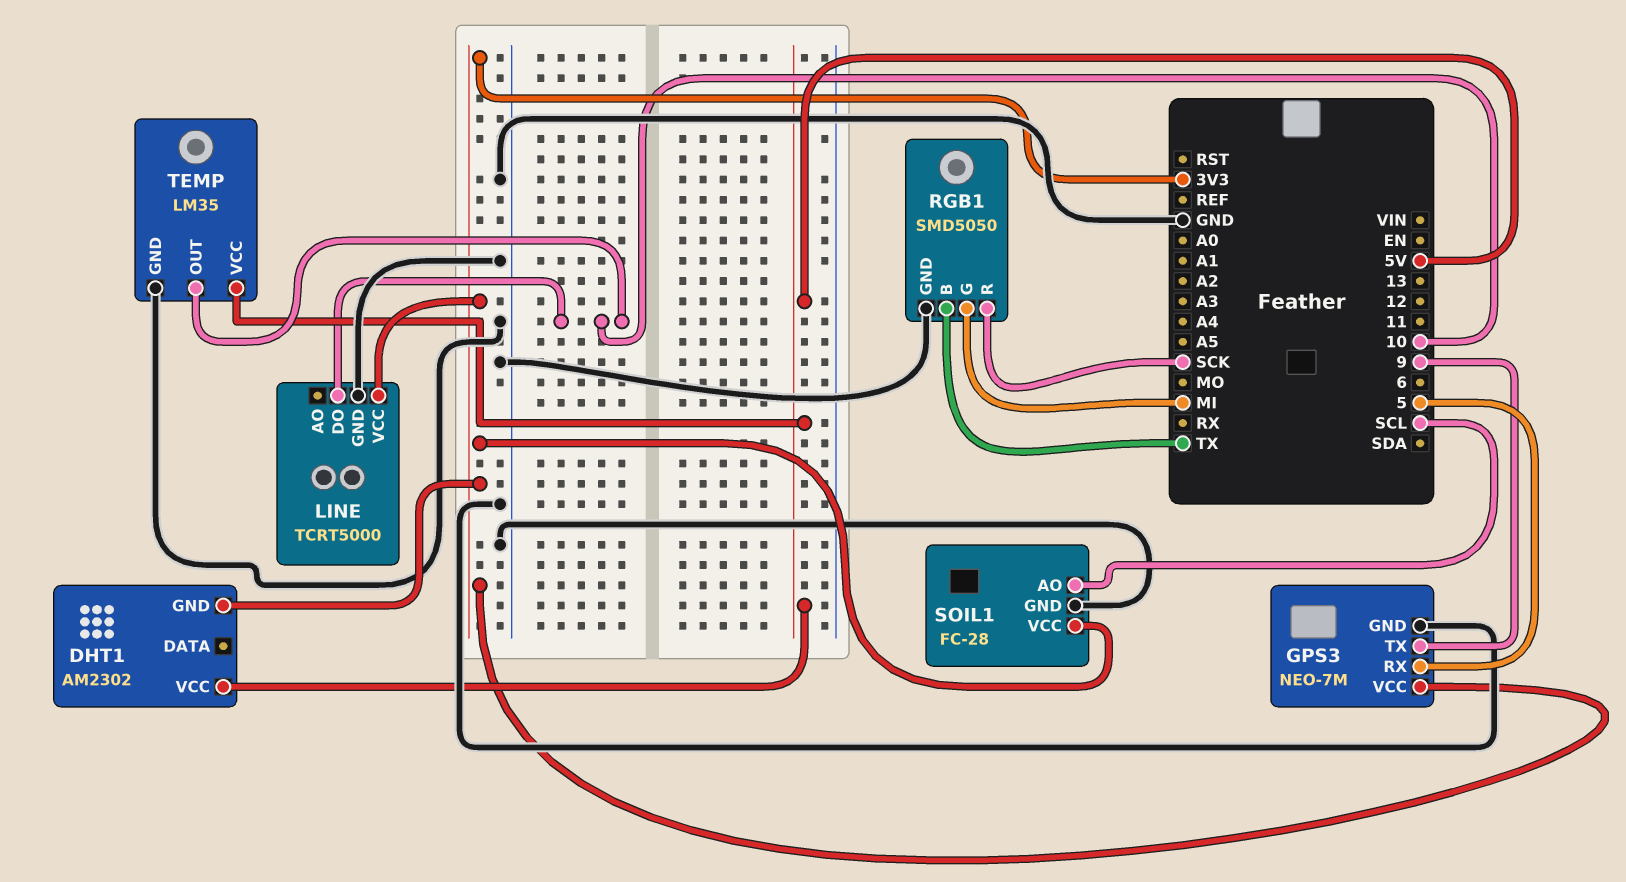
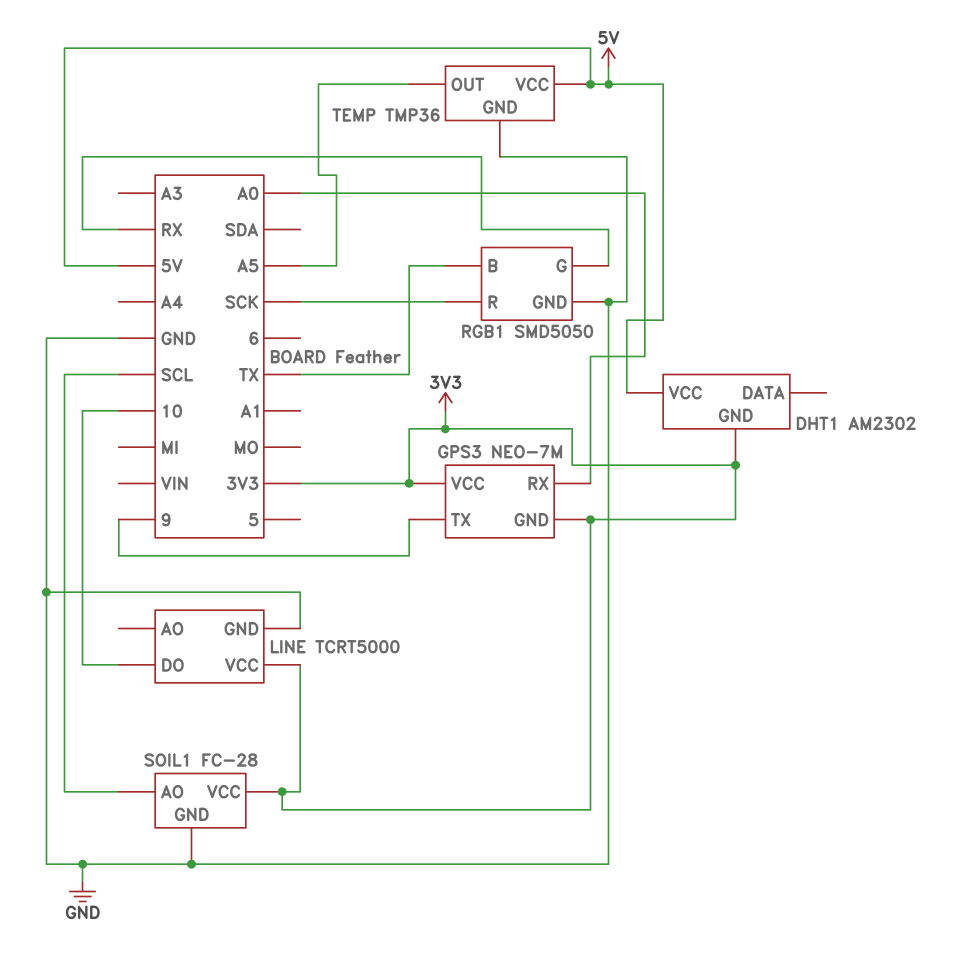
GPS3 pin GND: GND -> 3V3
GPS3 pin RX: 5 -> A0
RGB1 pin G: MI -> RX
TEMP: LM35 -> TMP36
TEMP pin OUT: 10 -> A5

